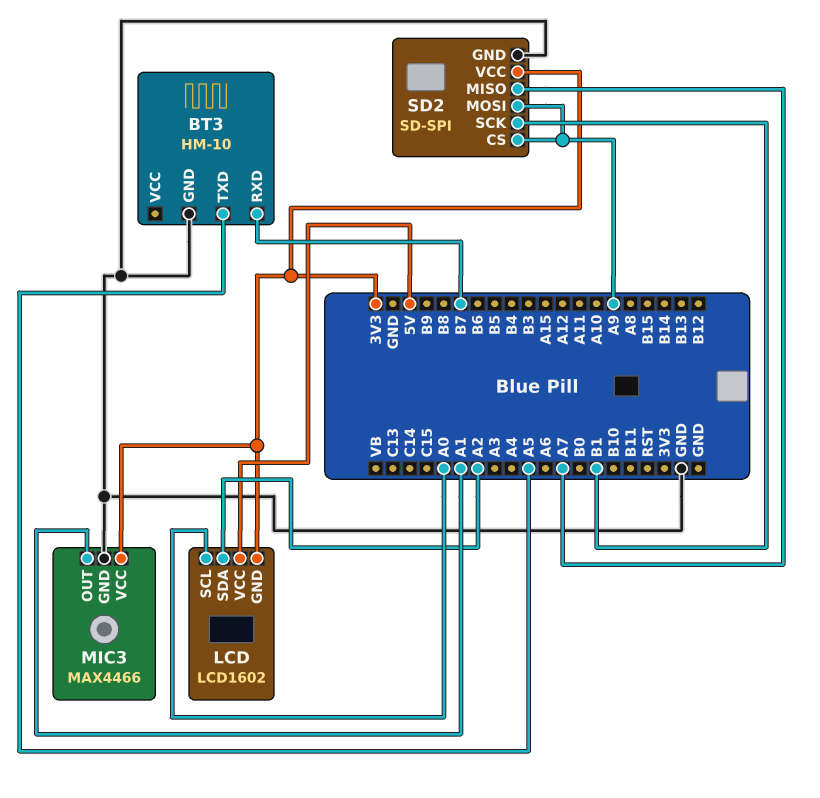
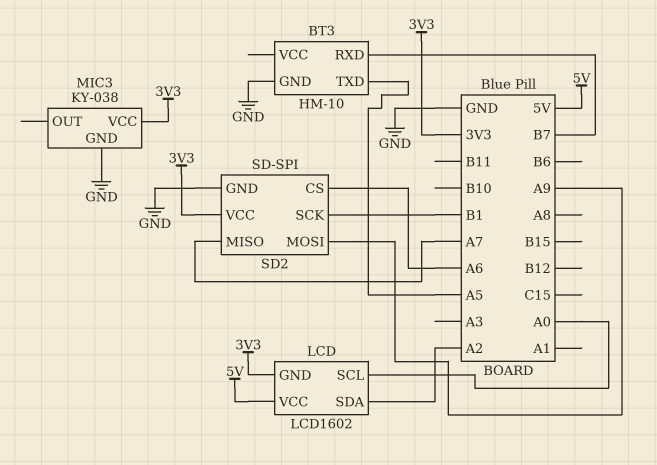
MIC3: MAX4466 -> KY-038
MIC3 pin OUT: A1 -> none
SD2 pin CS: A9 -> A6

